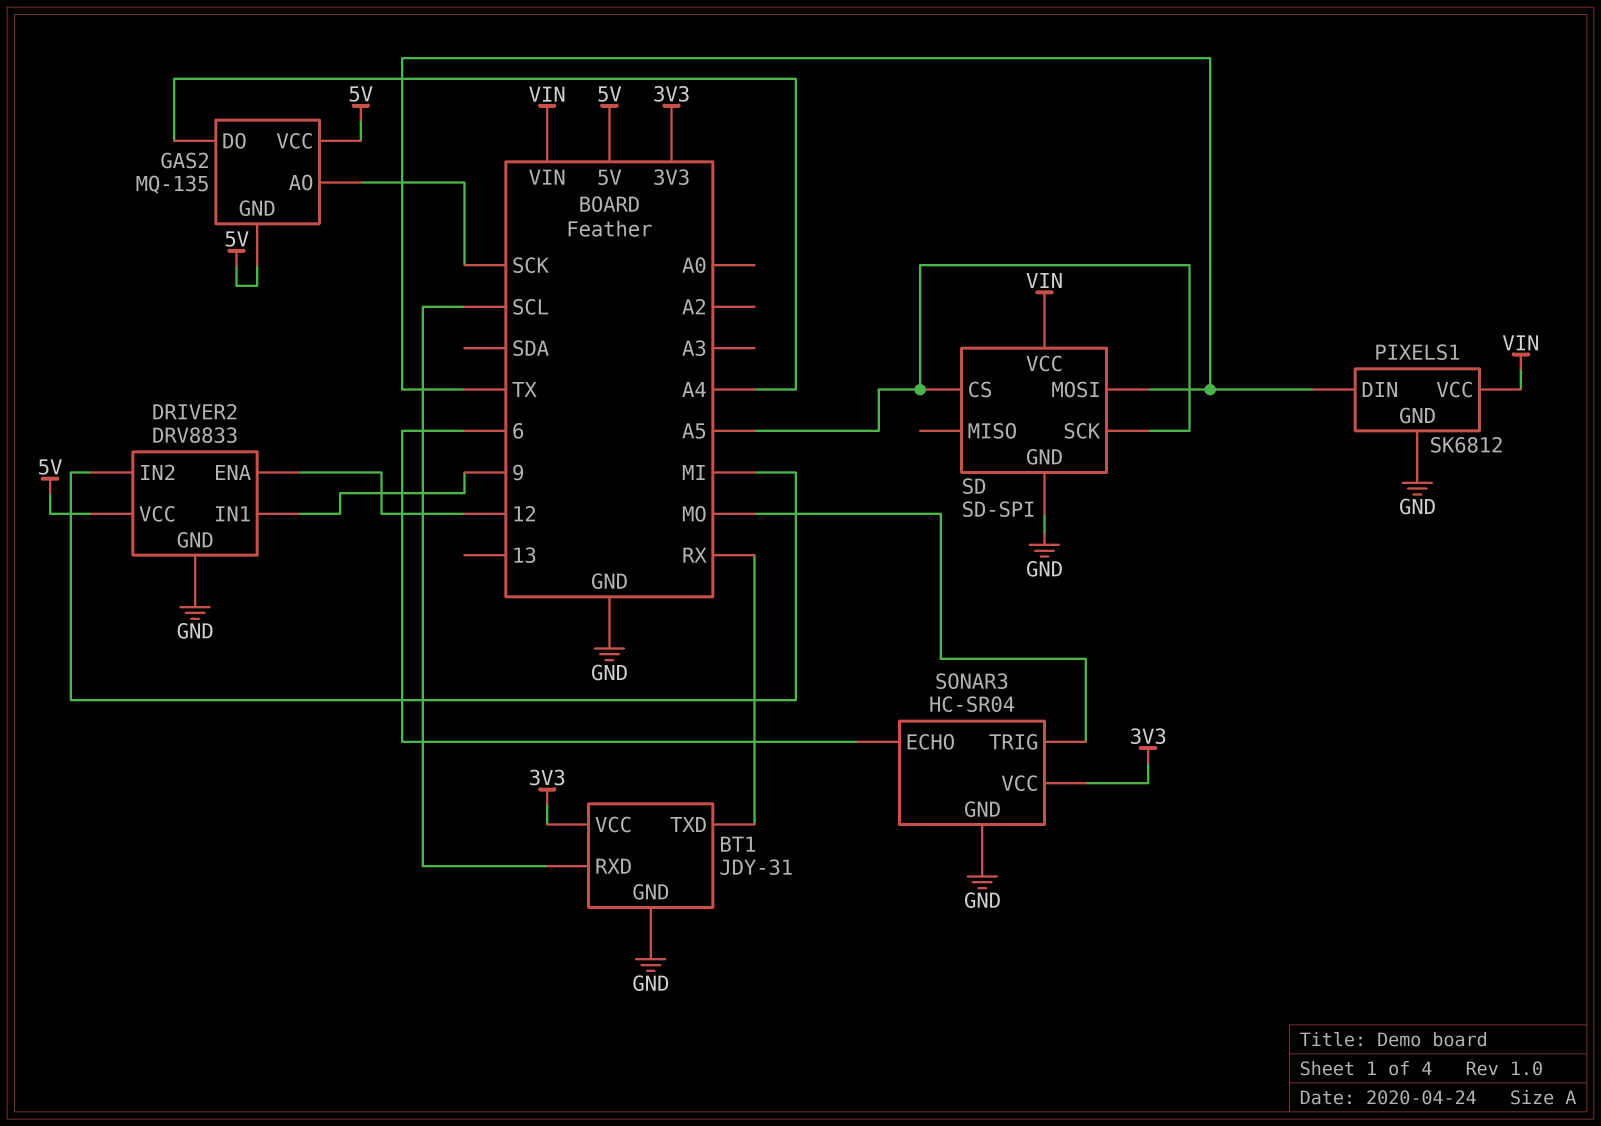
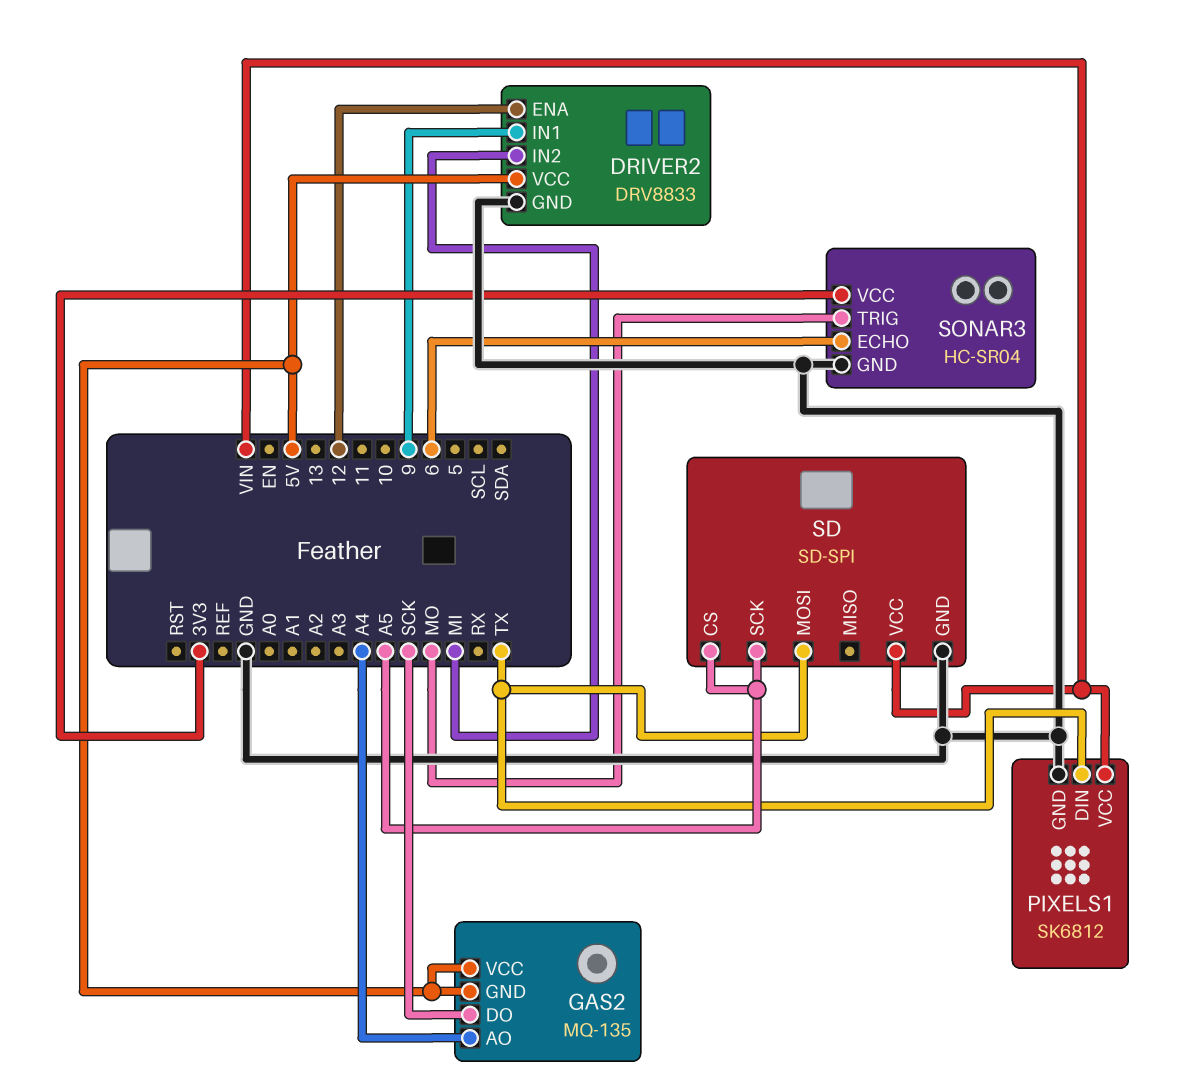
BT1: JDY-31 -> none
BT1 pin GND: GND -> none
BT1 pin RXD: SCL -> none
BT1 pin TXD: RX -> none
BT1 pin VCC: 3V3 -> none
GAS2 pin AO: SCK -> A4
GAS2 pin DO: A4 -> SCK

